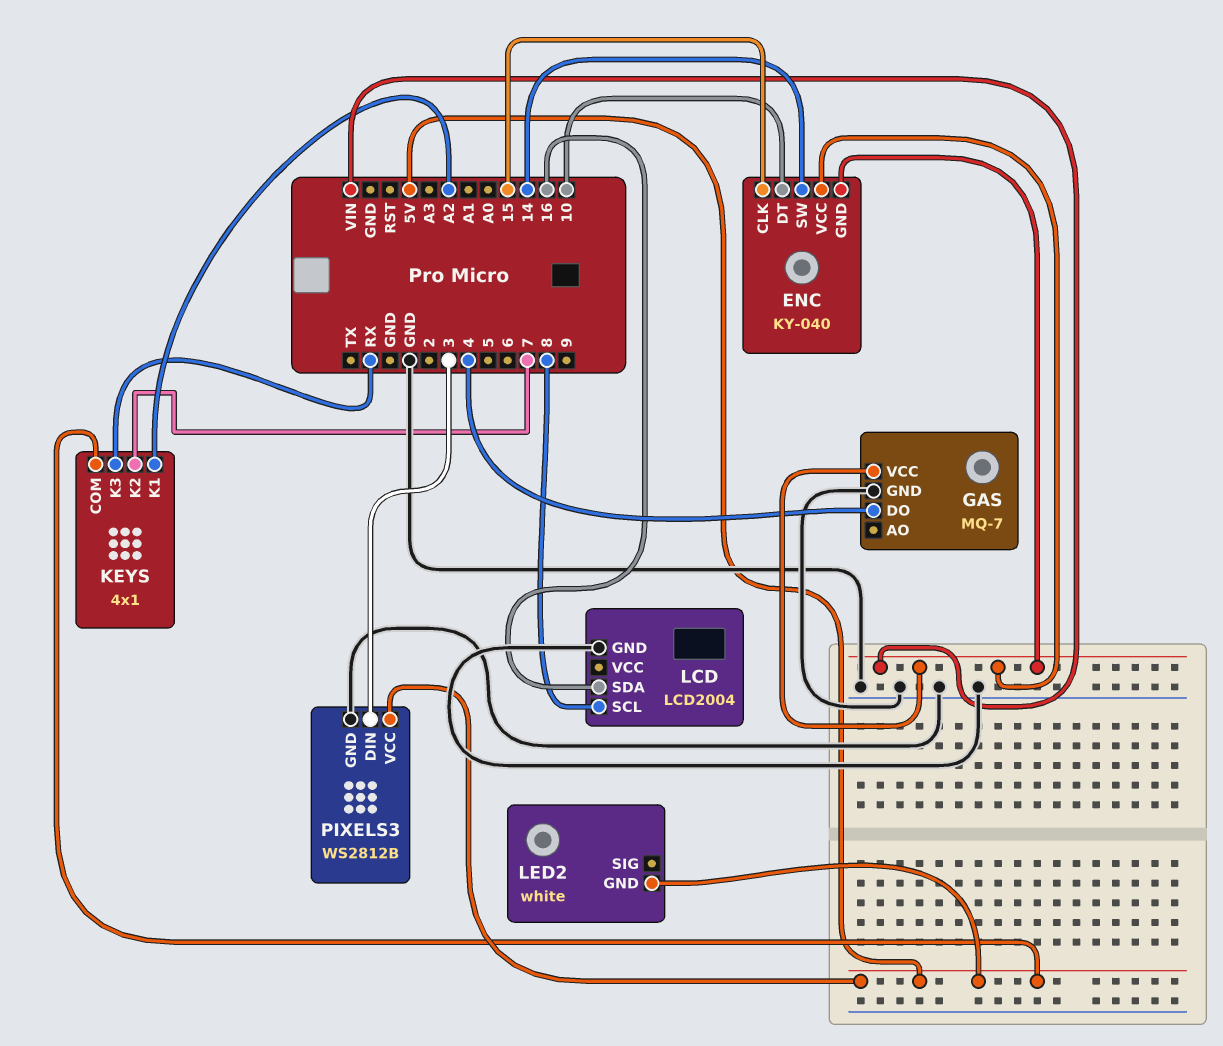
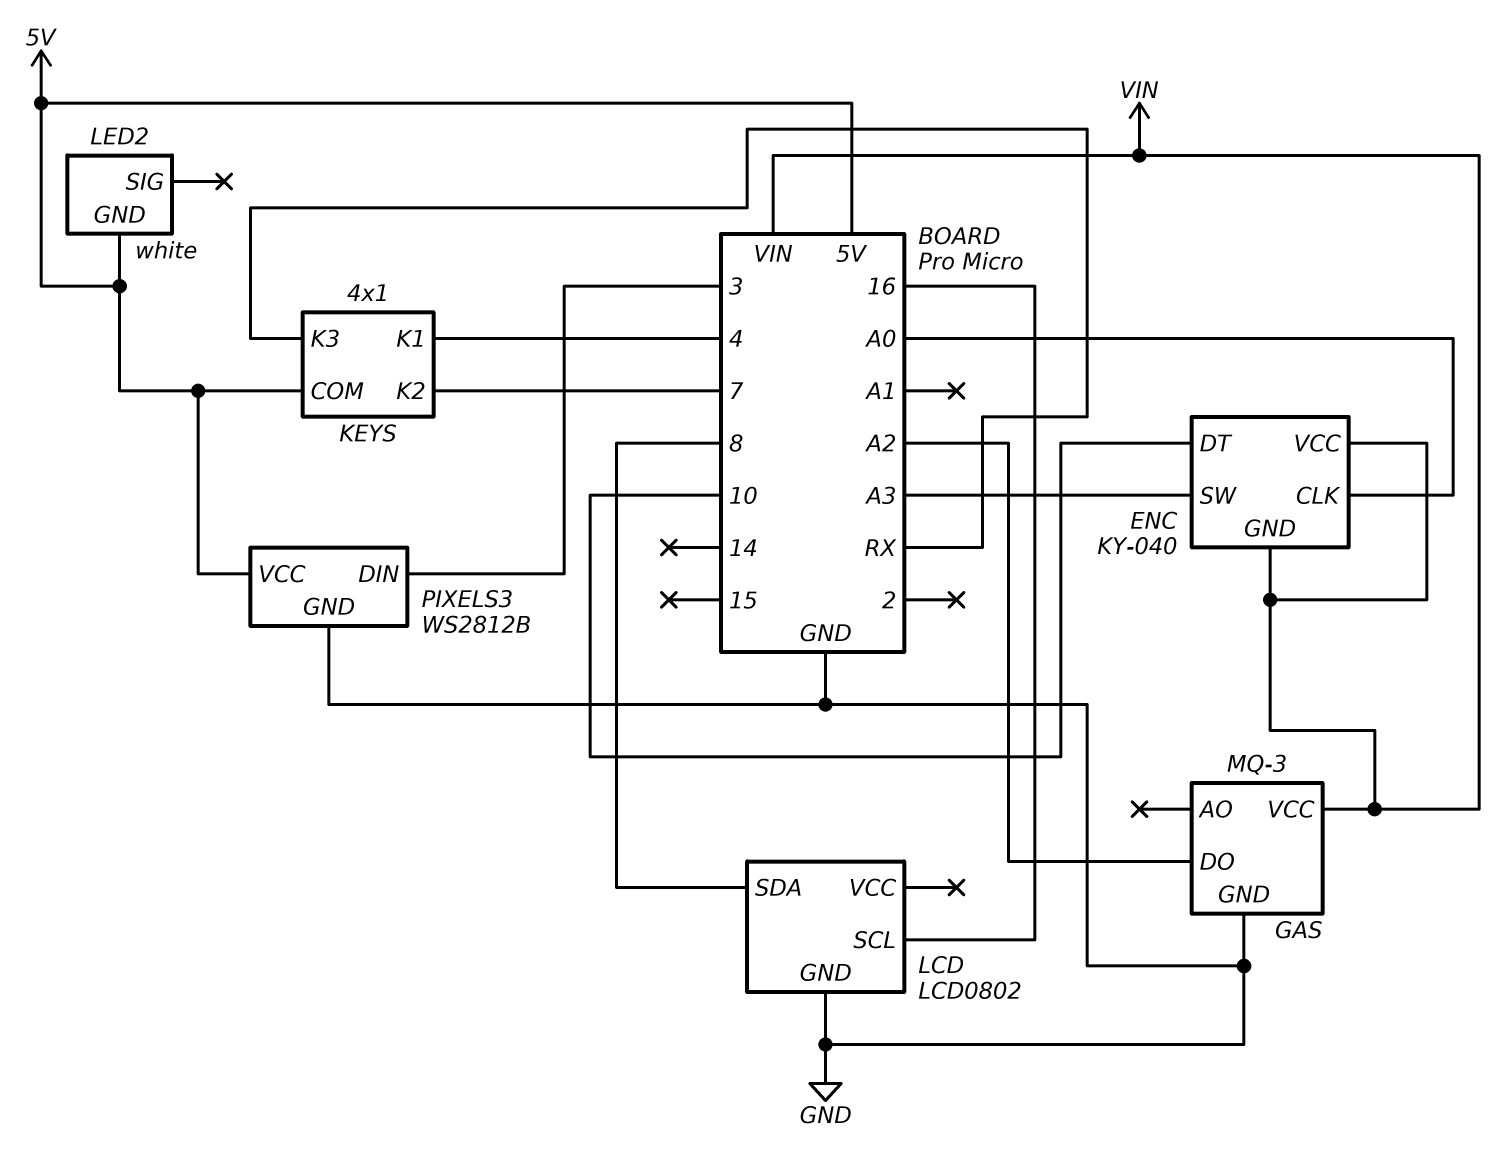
ENC pin CLK: 15 -> A0
ENC pin SW: 14 -> A3
GAS: MQ-7 -> MQ-3
GAS pin DO: 4 -> A2
KEYS pin K1: A2 -> 4
LCD: LCD2004 -> LCD0802
LCD pin SCL: 8 -> 16
LCD pin SDA: 16 -> 8

